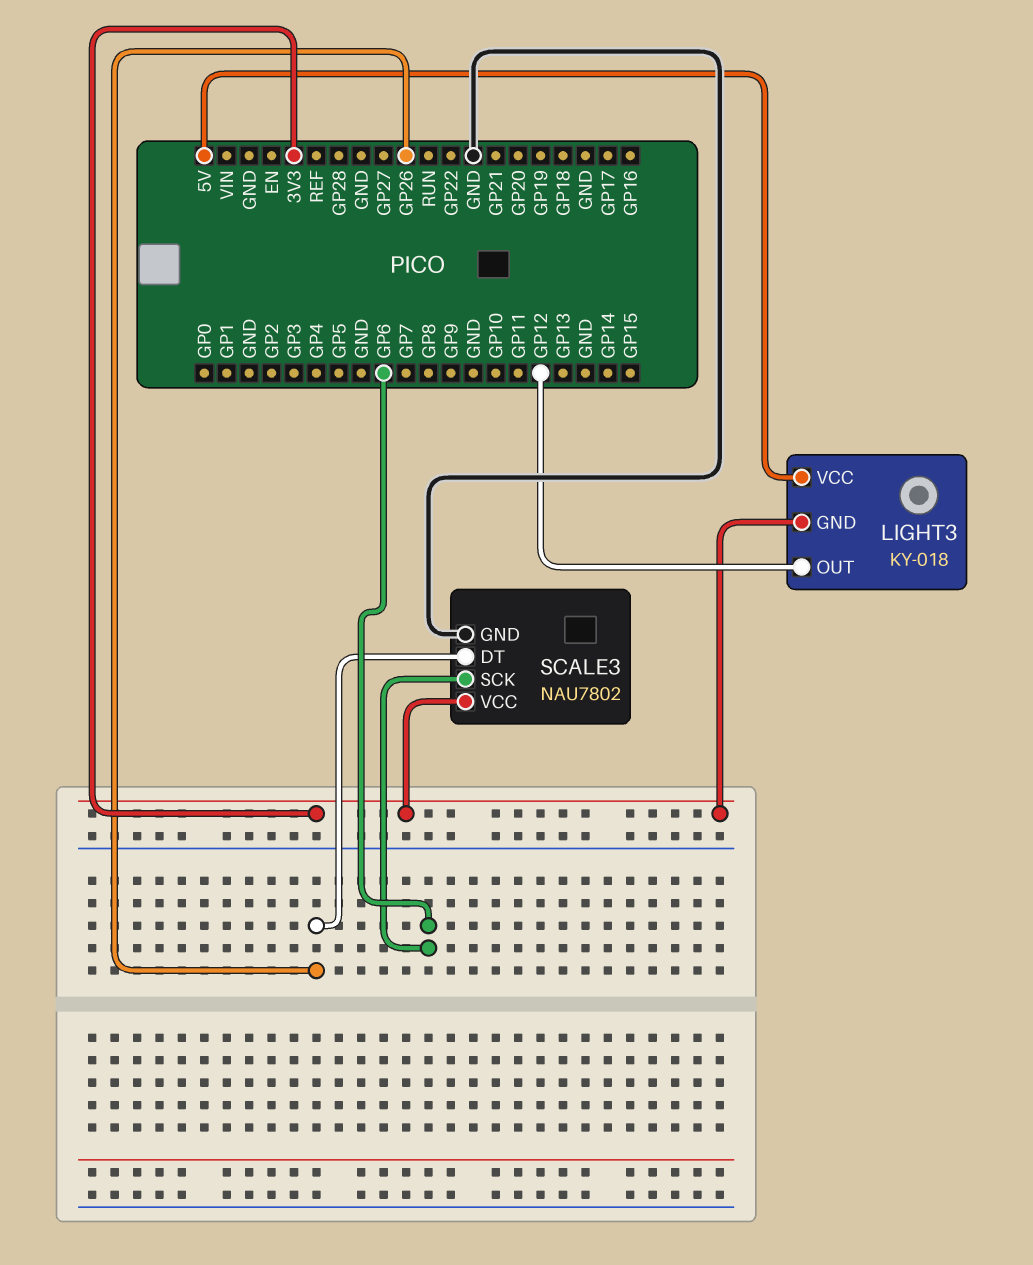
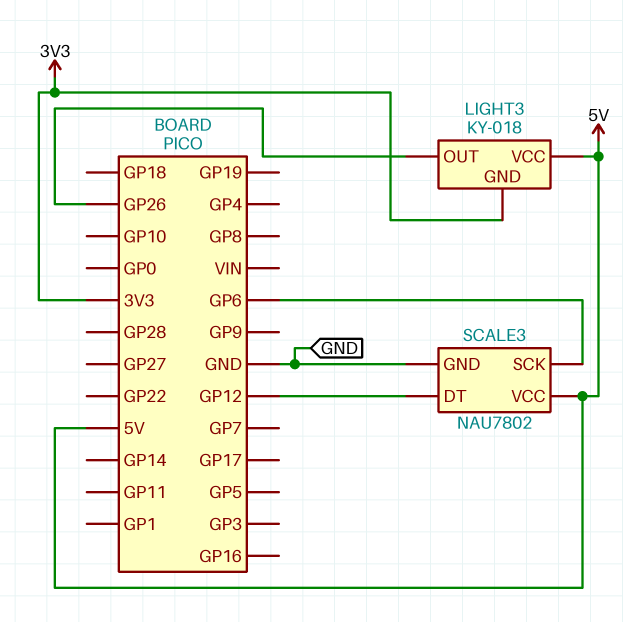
LIGHT3 pin OUT: GP12 -> GP26
SCALE3 pin DT: GP26 -> GP12
SCALE3 pin VCC: 3V3 -> 5V

